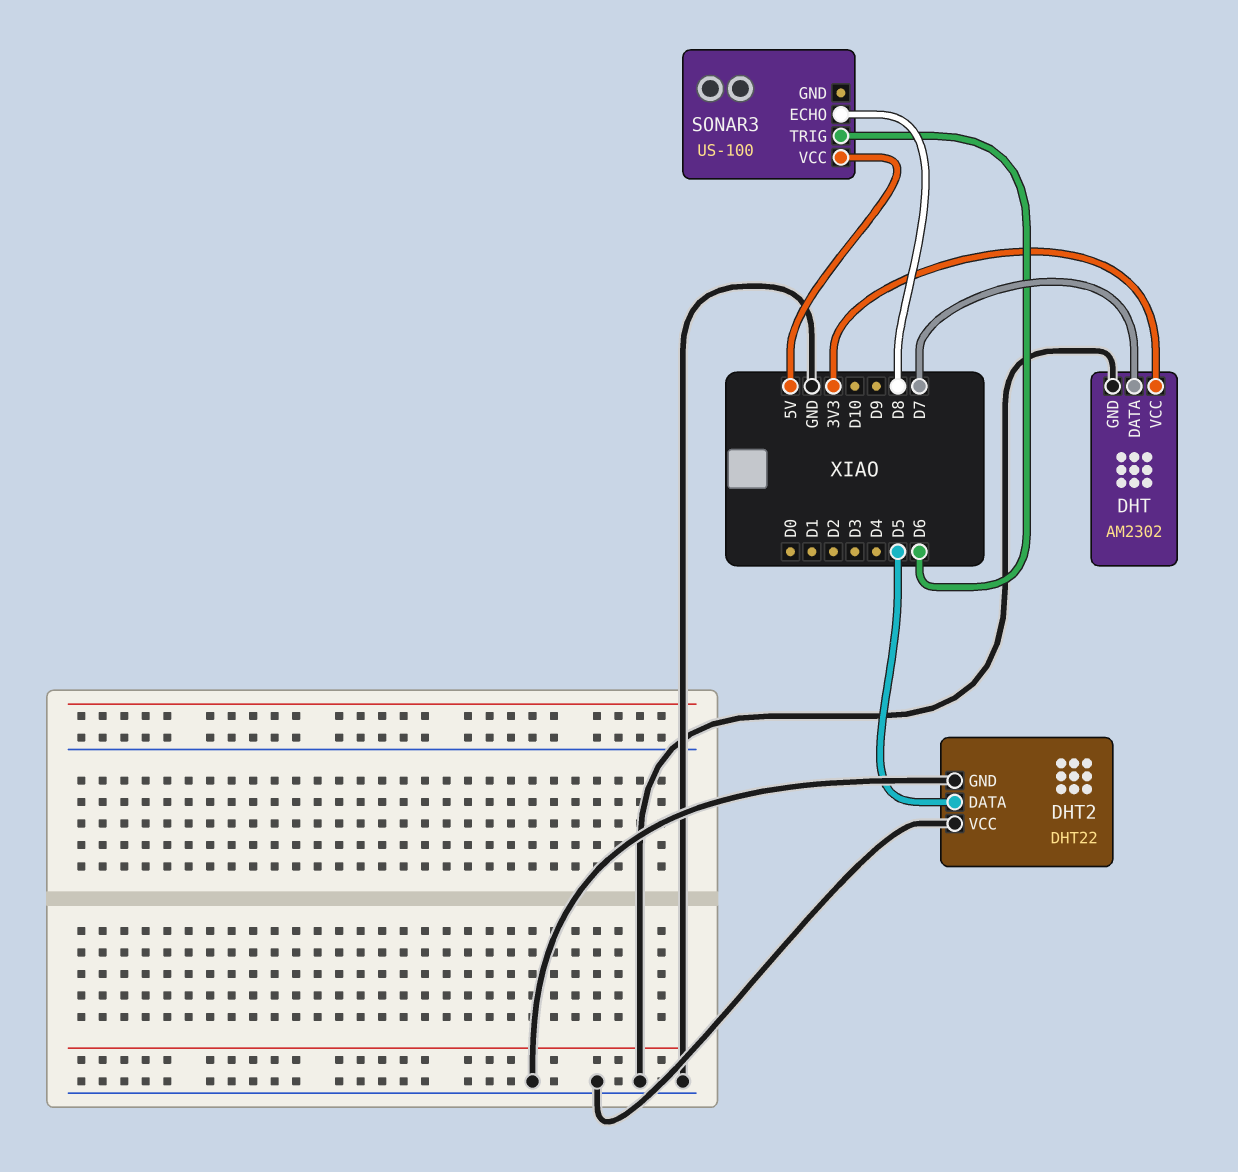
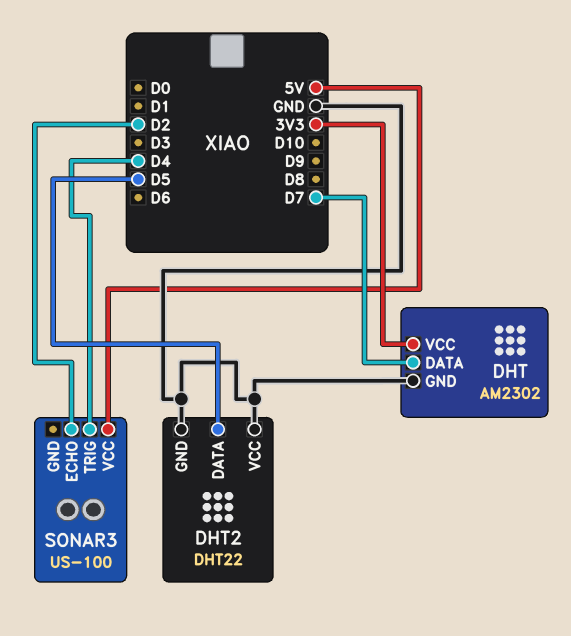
SONAR3 pin ECHO: D8 -> D2
SONAR3 pin TRIG: D6 -> D4

